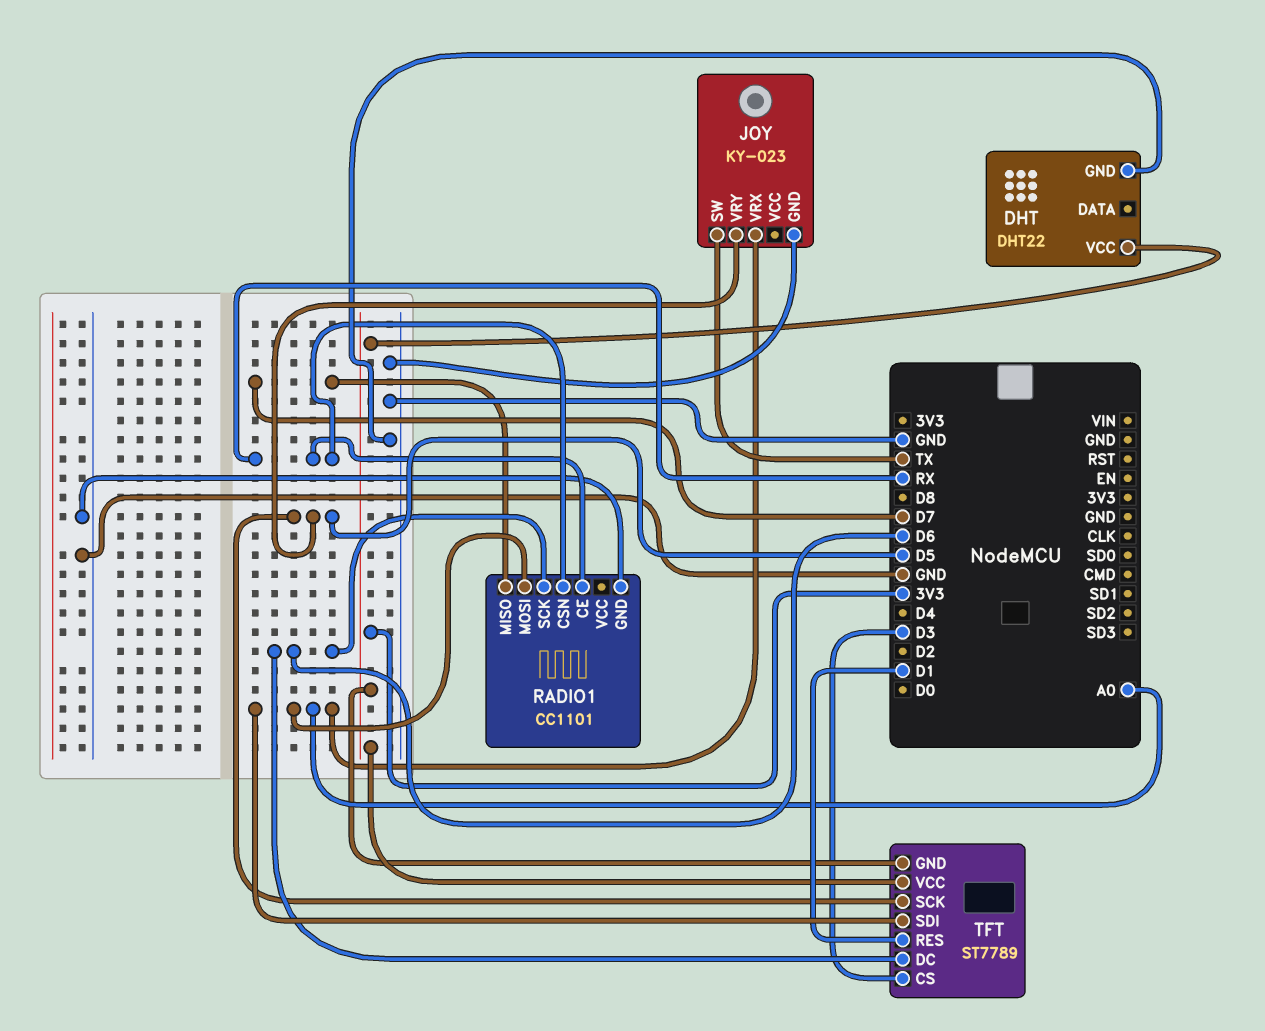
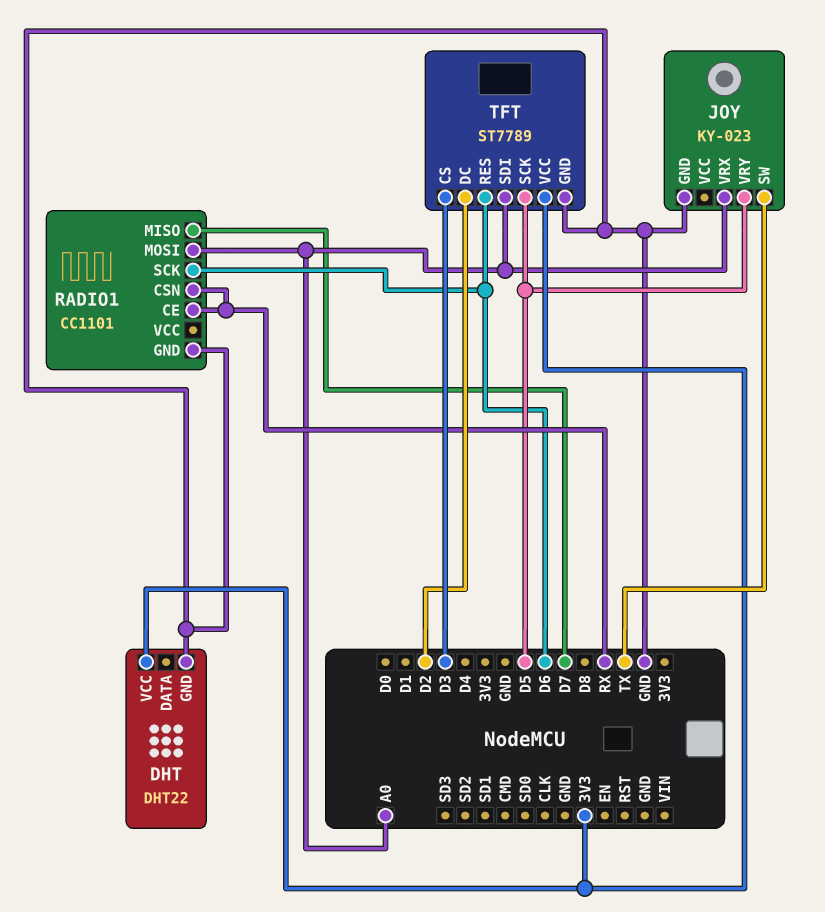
TFT pin DC: D6 -> D2
TFT pin GND: 3V3 -> GND
TFT pin RES: D1 -> D6

